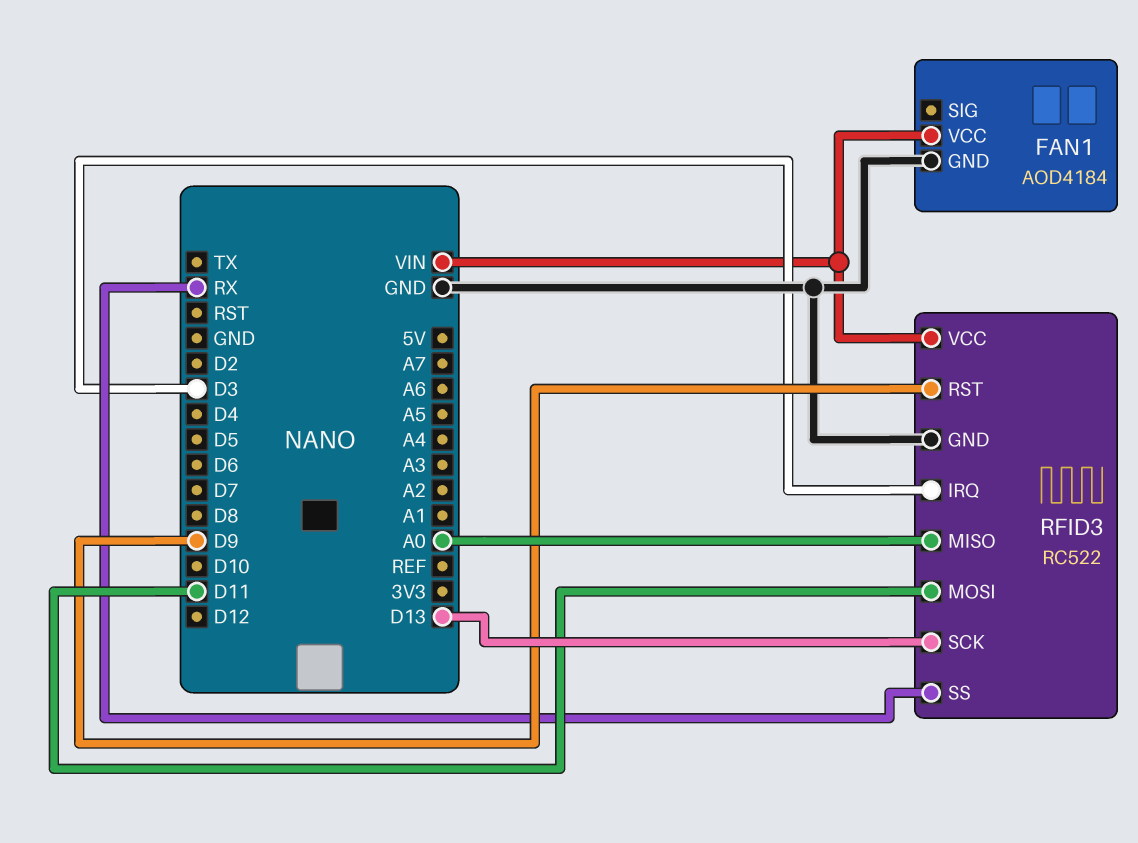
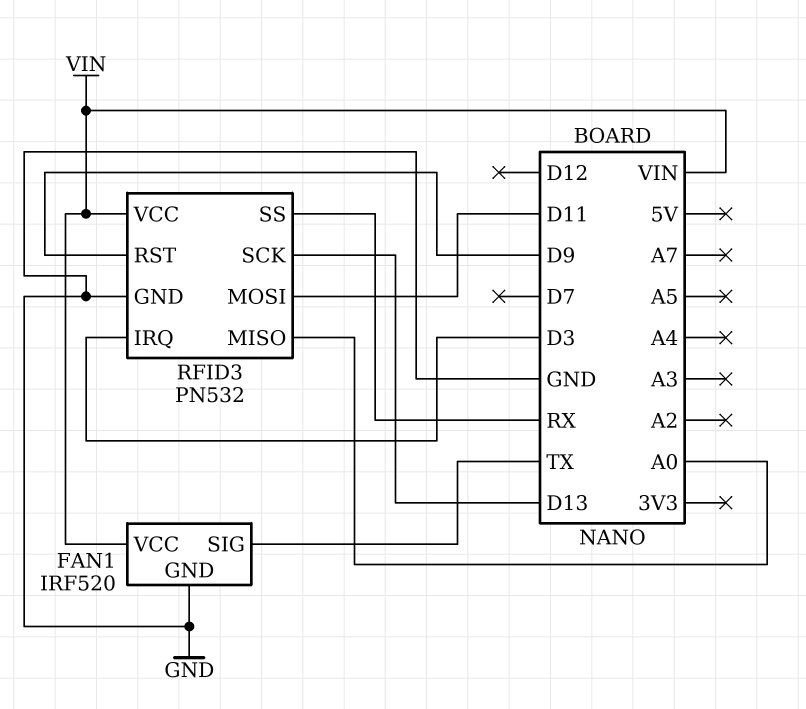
FAN1: AOD4184 -> IRF520
FAN1 pin SIG: none -> TX
RFID3: RC522 -> PN532

